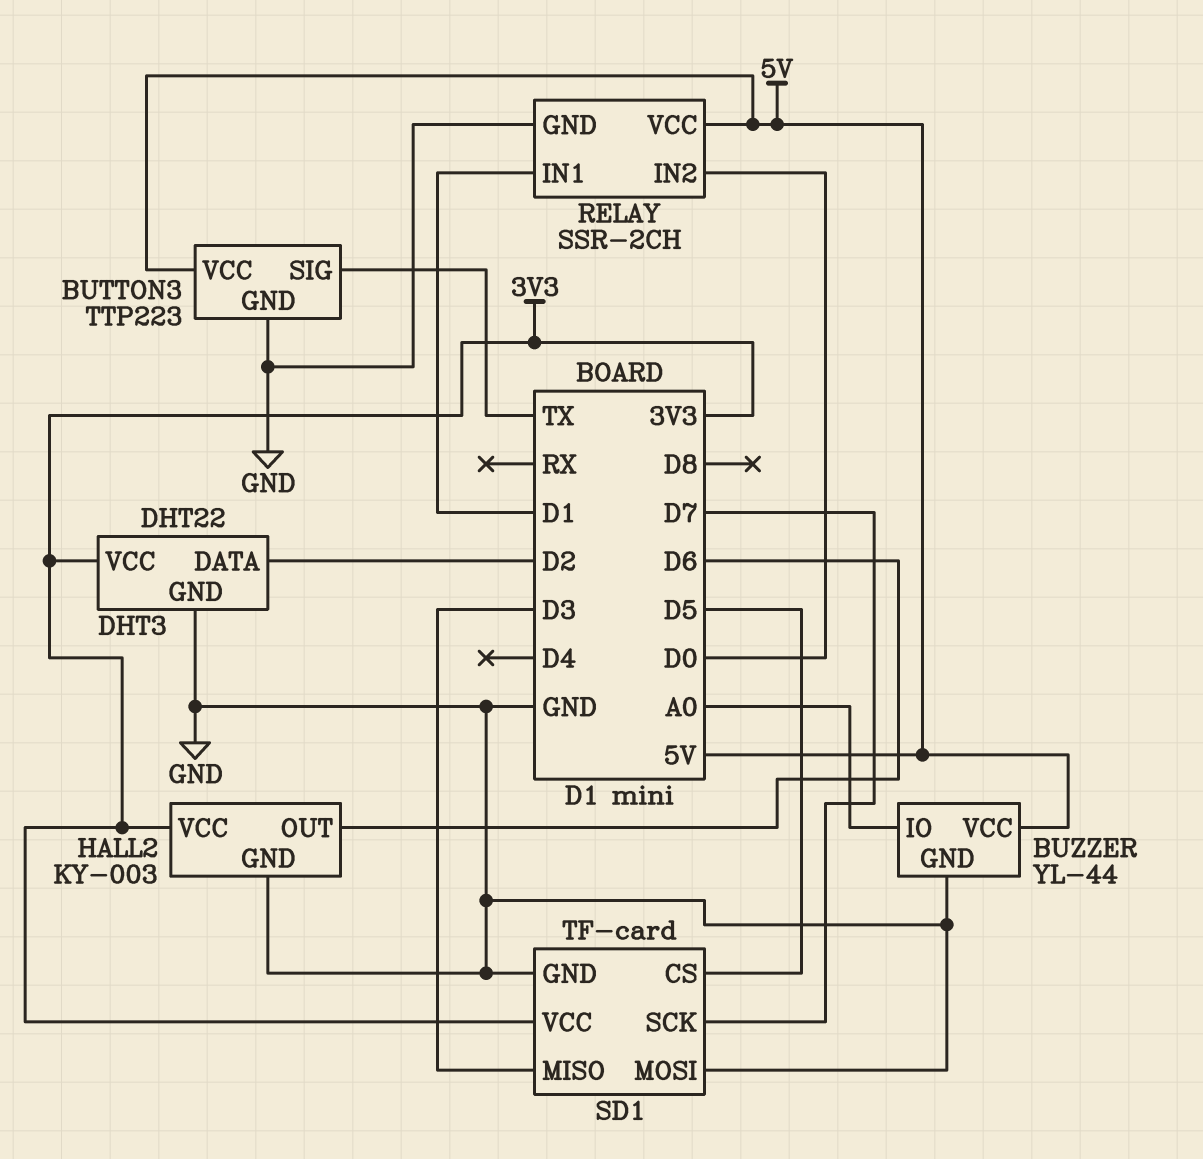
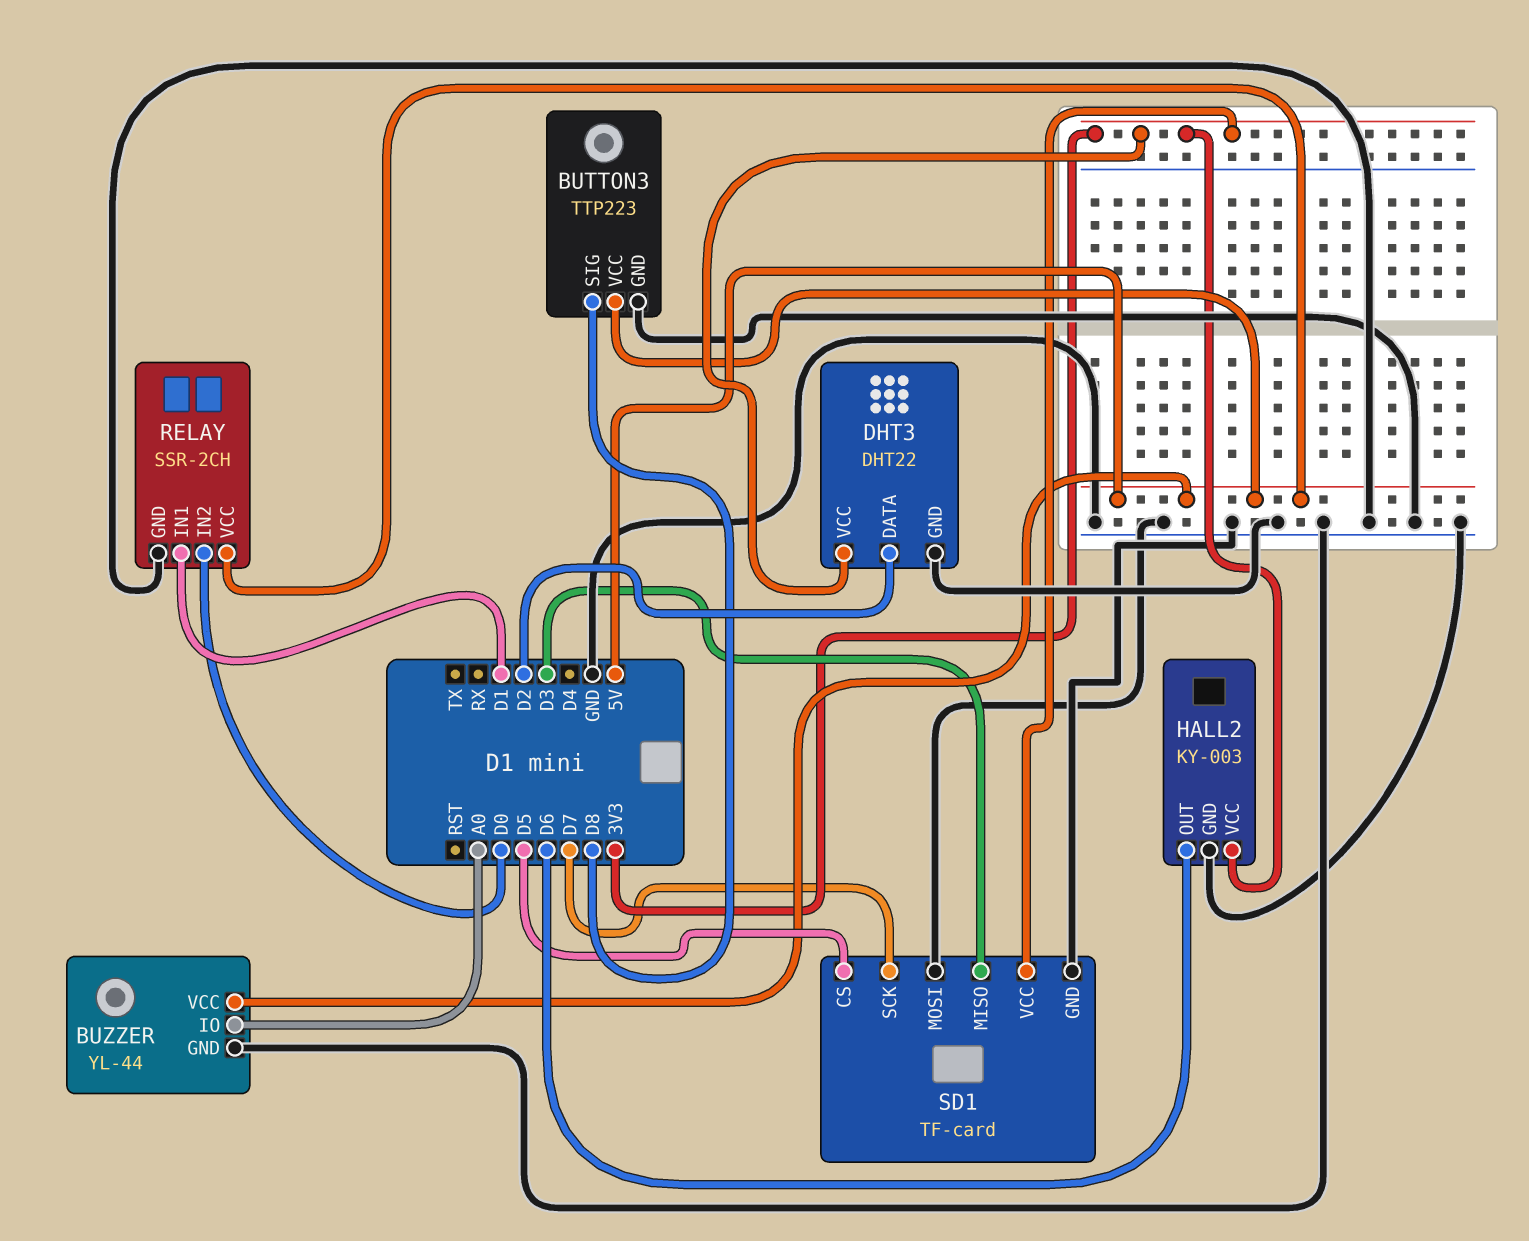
BUTTON3 pin SIG: TX -> D8

